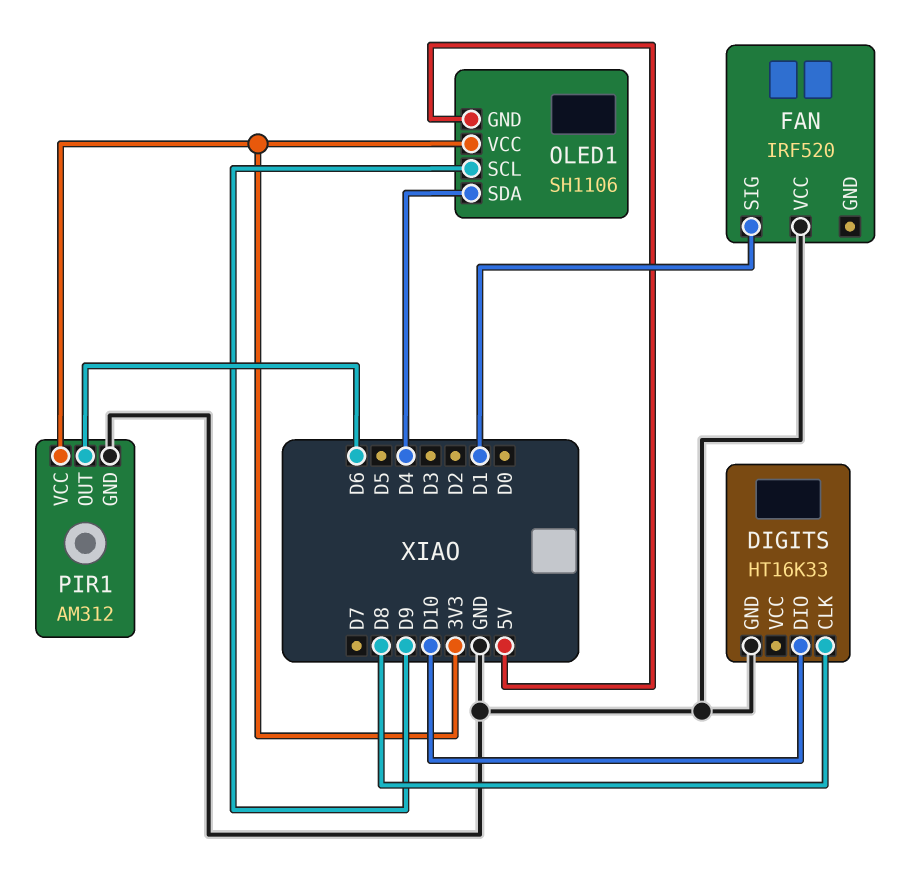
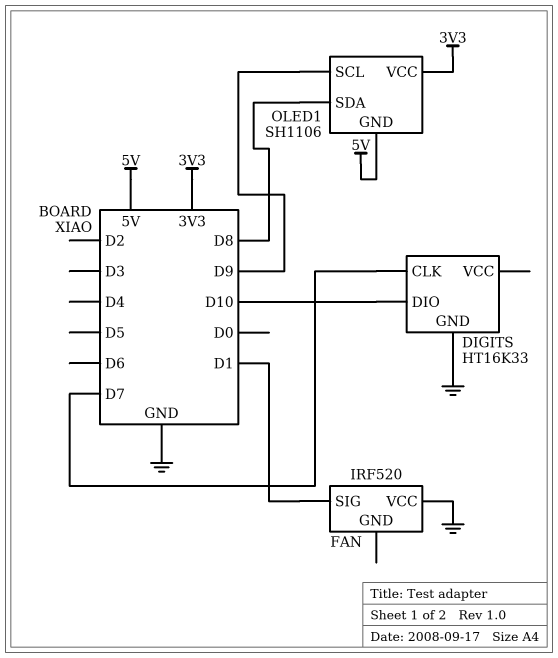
DIGITS pin CLK: D8 -> D7
OLED1 pin SDA: D4 -> D8
PIR1: AM312 -> none
PIR1 pin GND: GND -> none
PIR1 pin OUT: D6 -> none
PIR1 pin VCC: 3V3 -> none

